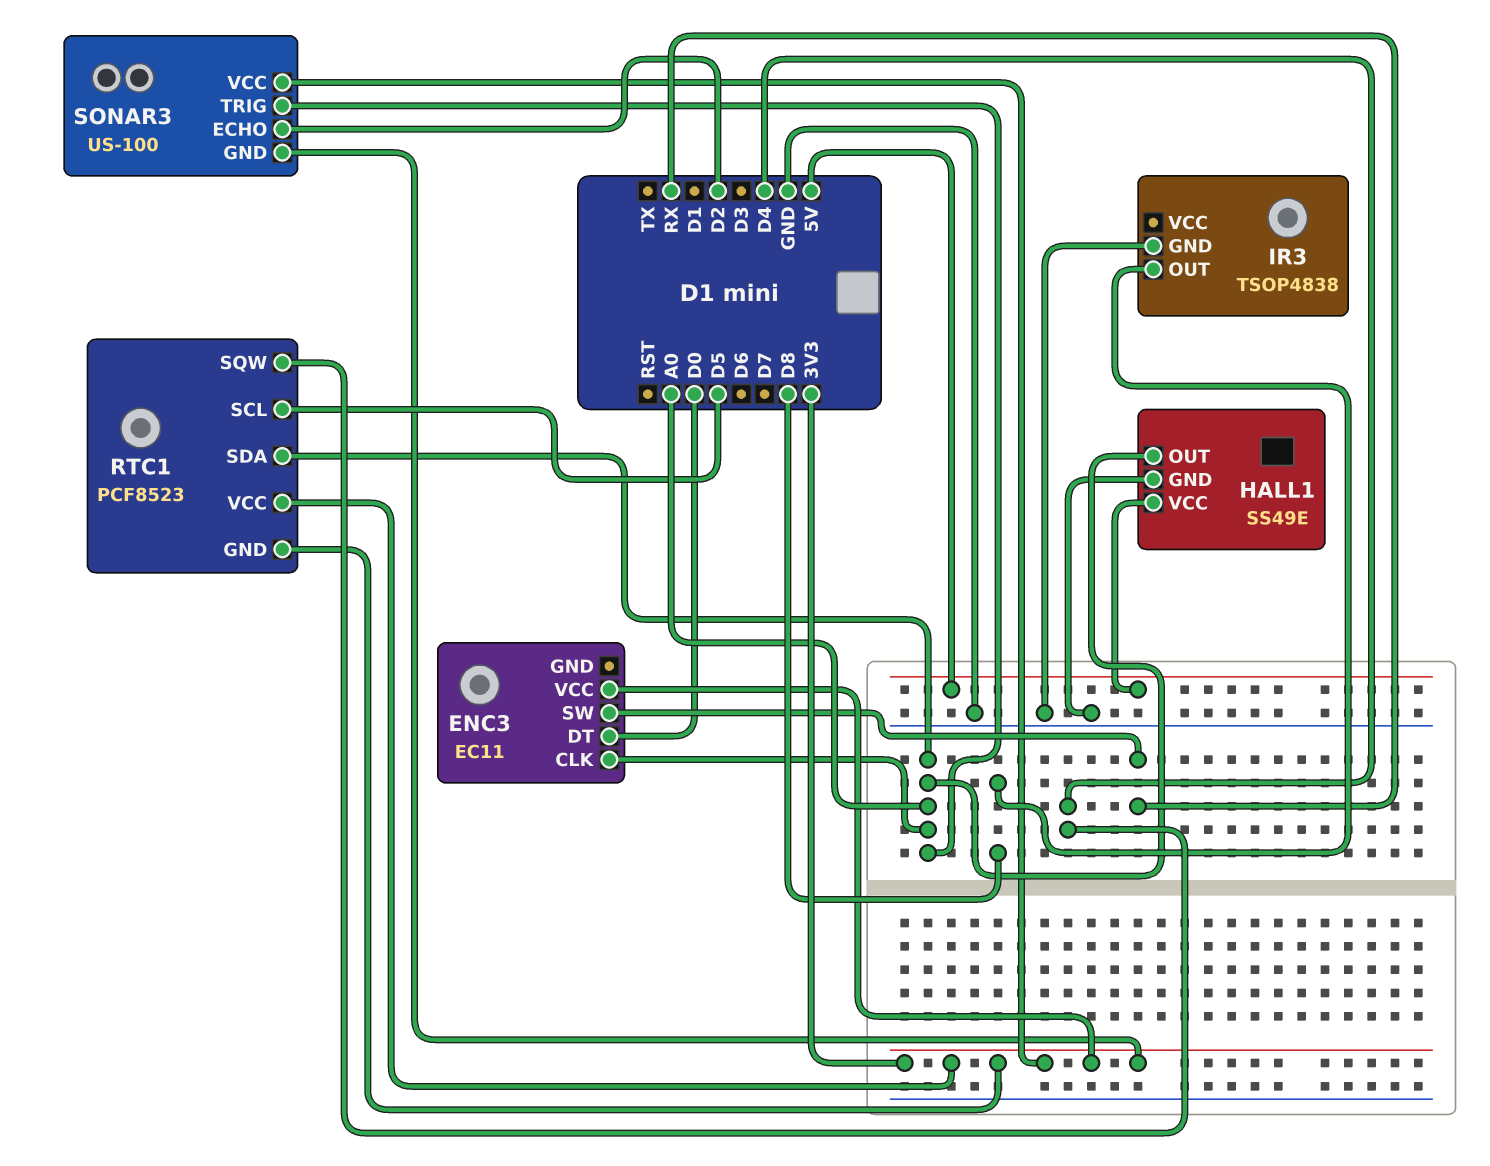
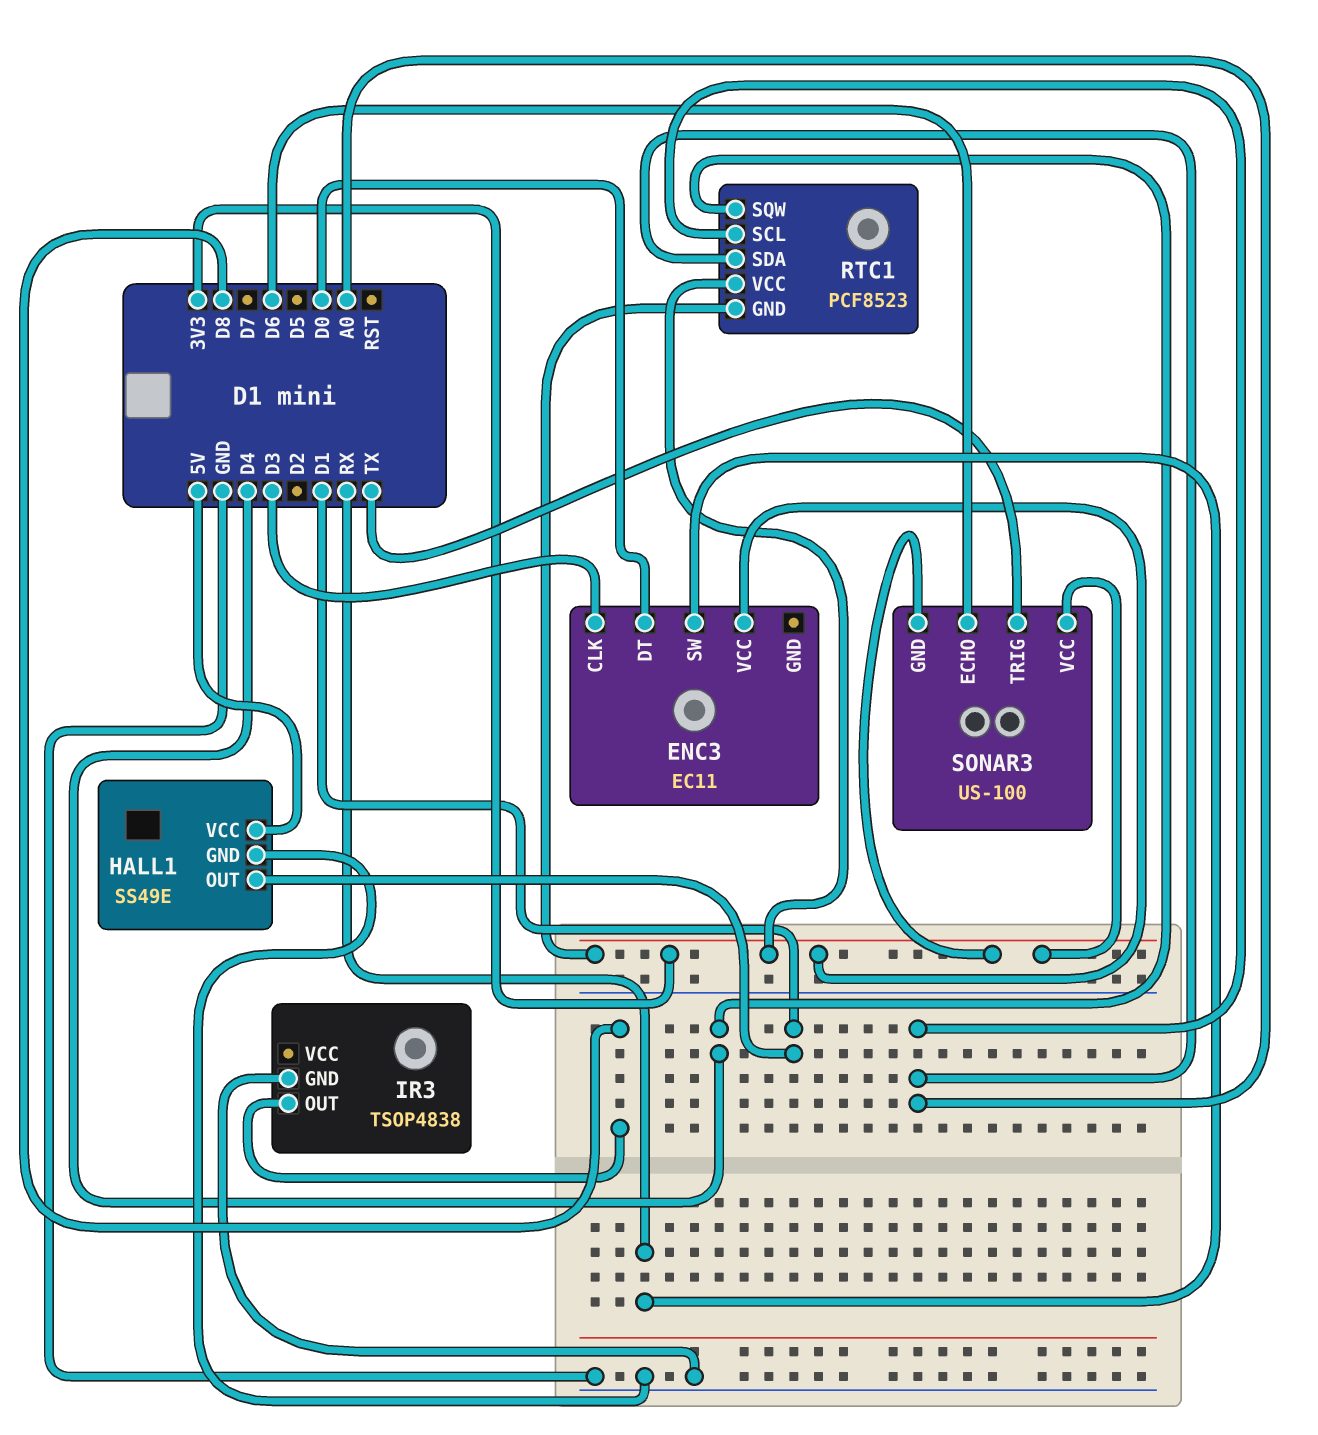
ENC3 pin CLK: A0 -> D3
HALL1 pin OUT: A0 -> D1
RTC1 pin SCL: D5 -> A0
SONAR3 pin ECHO: D2 -> D6
SONAR3 pin TRIG: A0 -> TX

